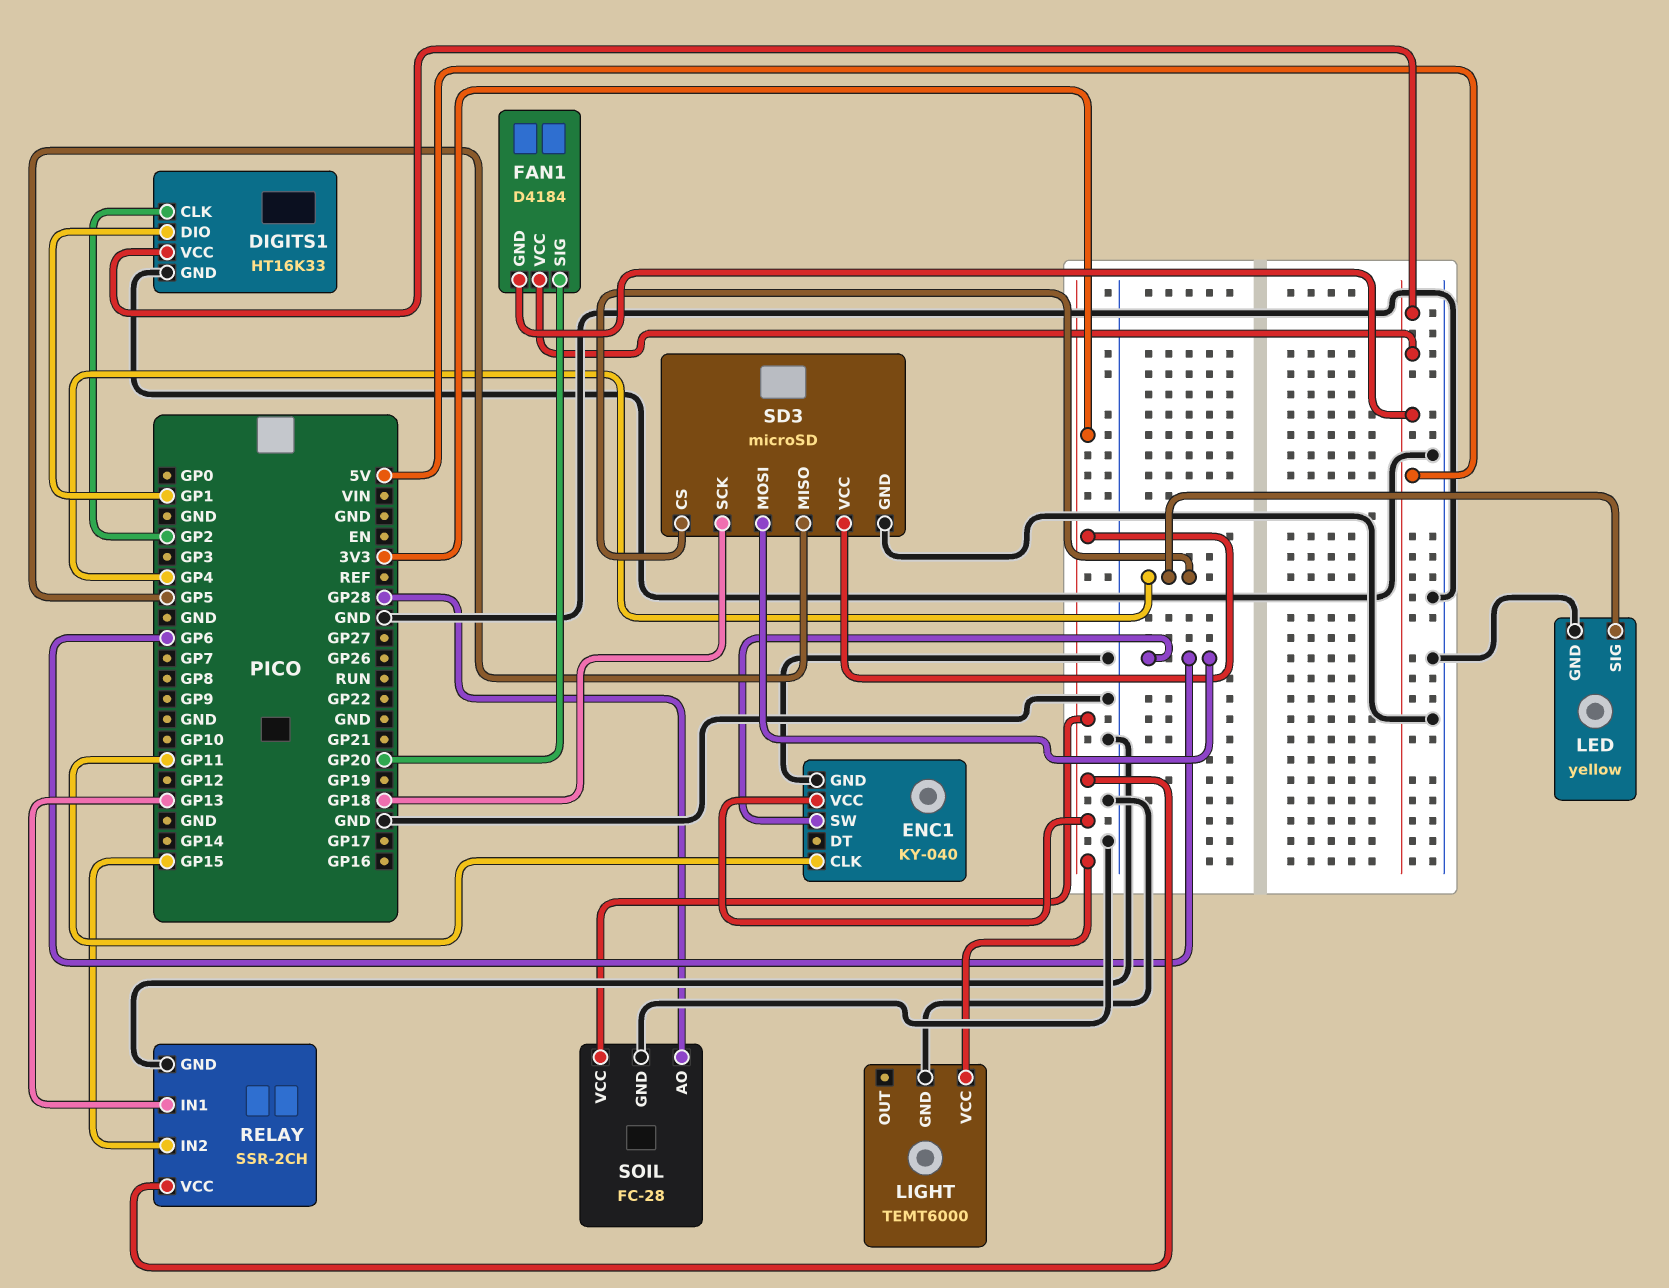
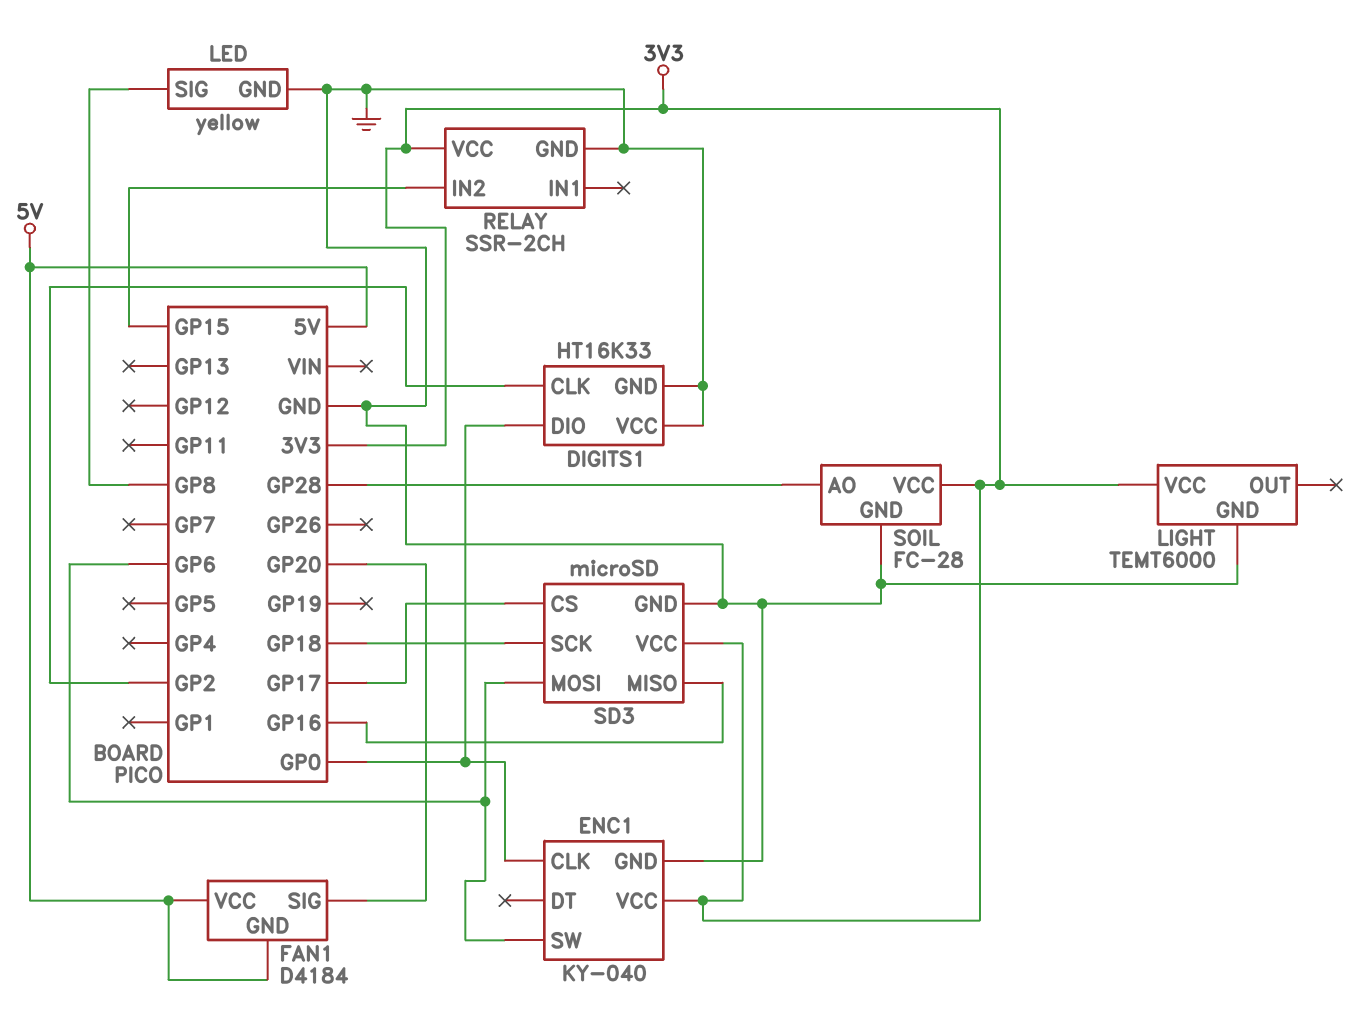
DIGITS1 pin DIO: GP1 -> GP0
DIGITS1 pin VCC: 5V -> GND
ENC1 pin CLK: GP11 -> GP0
LED pin SIG: GP4 -> GP8
RELAY pin IN1: GP13 -> none
SD3 pin CS: GP4 -> GP17
SD3 pin MISO: GP5 -> GP16

